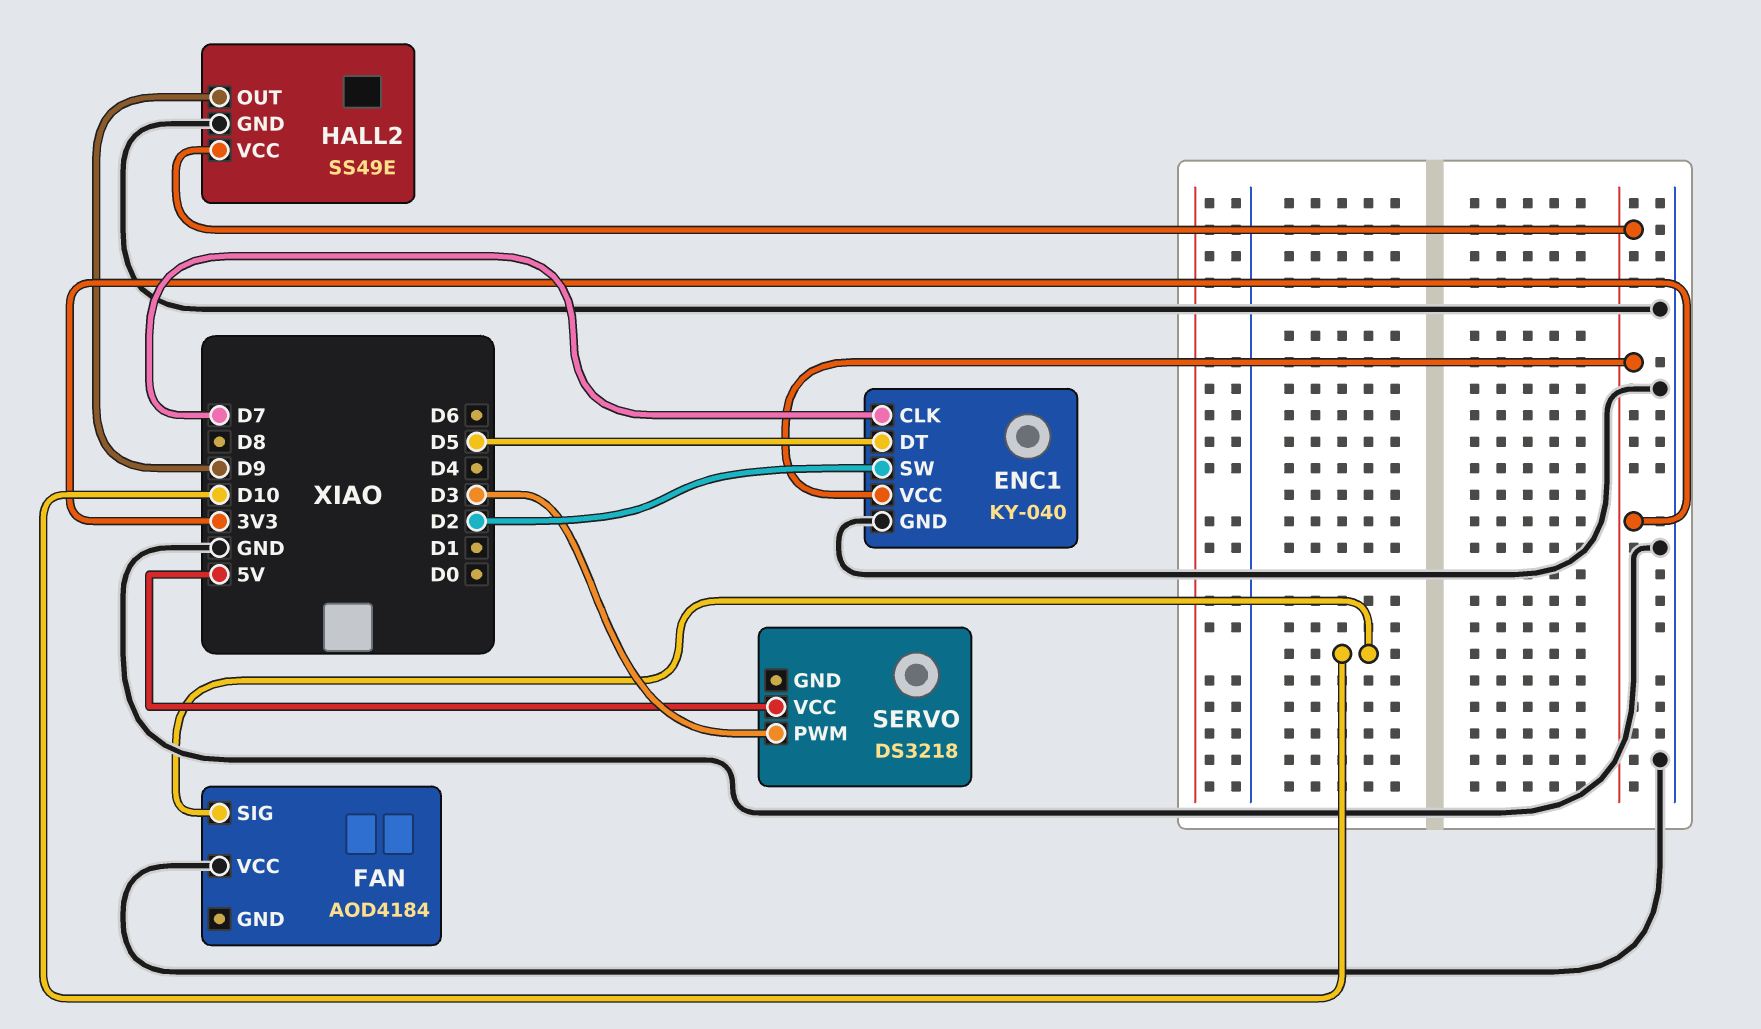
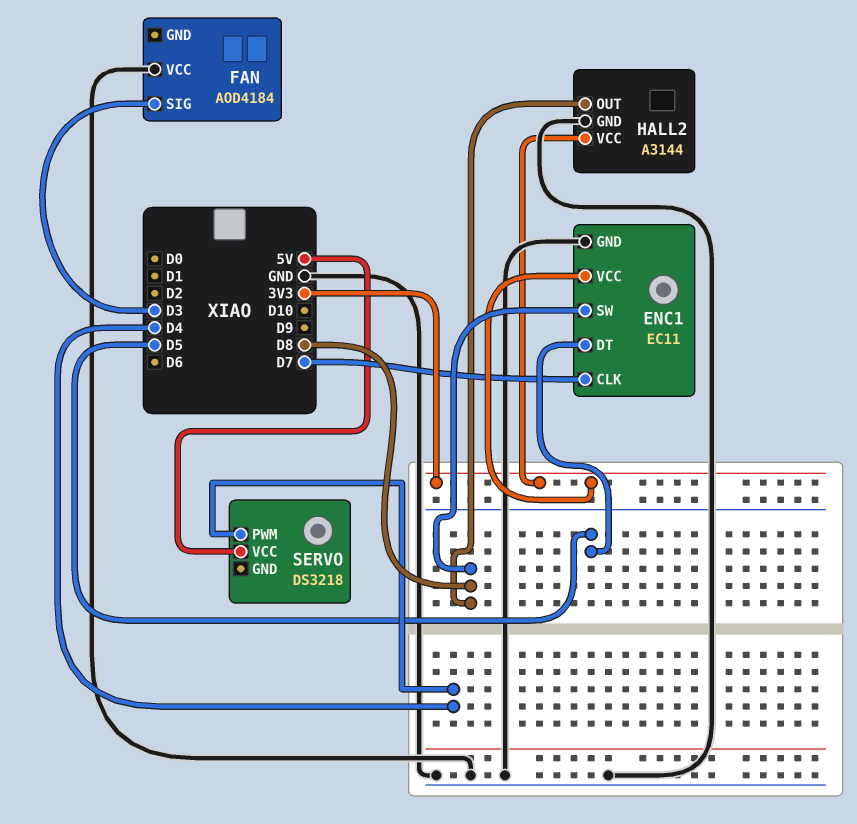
ENC1: KY-040 -> EC11
ENC1 pin SW: D2 -> D8
FAN pin SIG: D10 -> D3
HALL2: SS49E -> A3144
HALL2 pin OUT: D9 -> D8
SERVO pin PWM: D3 -> D4

